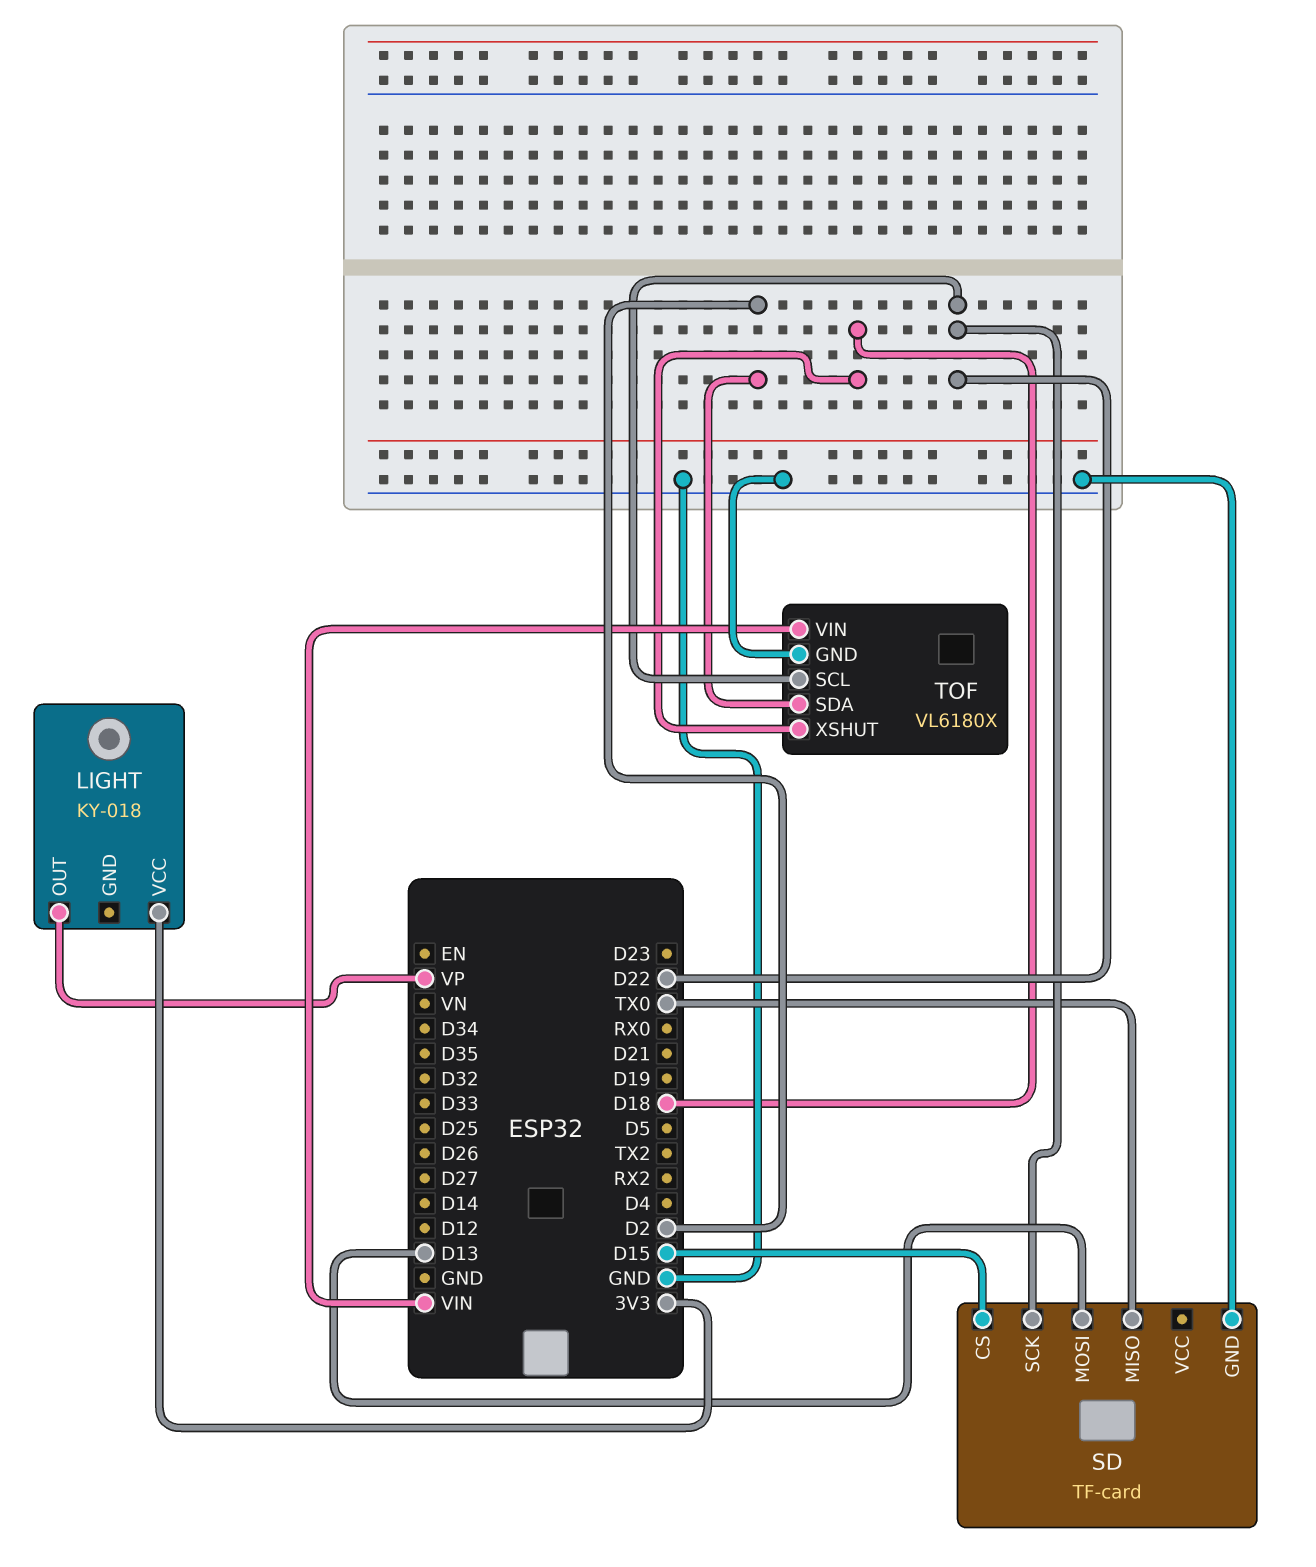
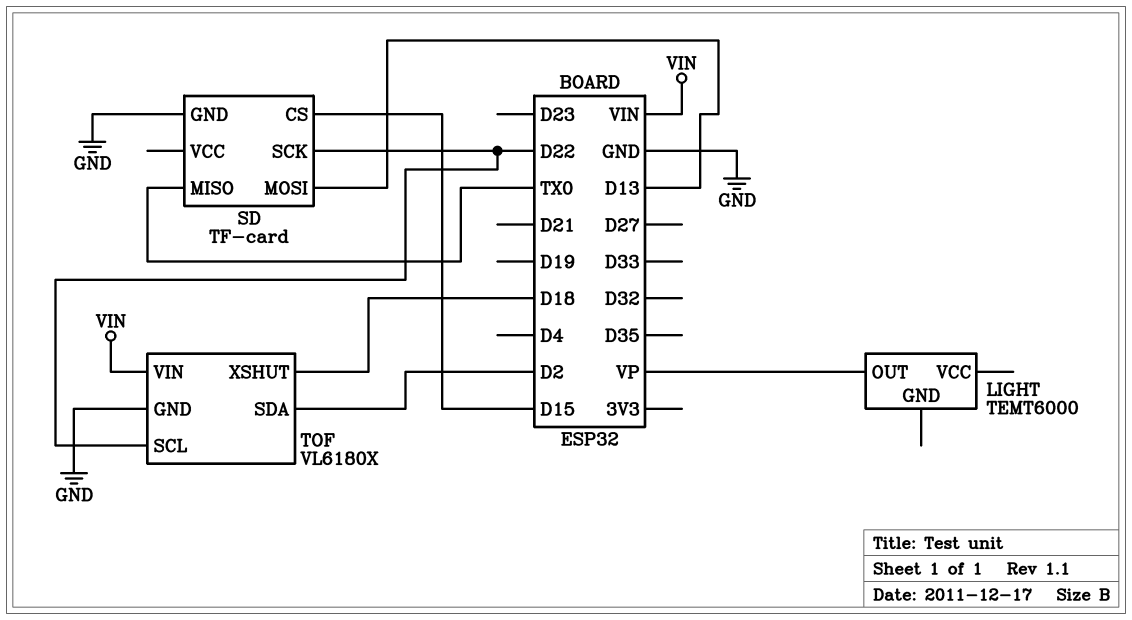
LIGHT: KY-018 -> TEMT6000
LIGHT pin VCC: 3V3 -> none

